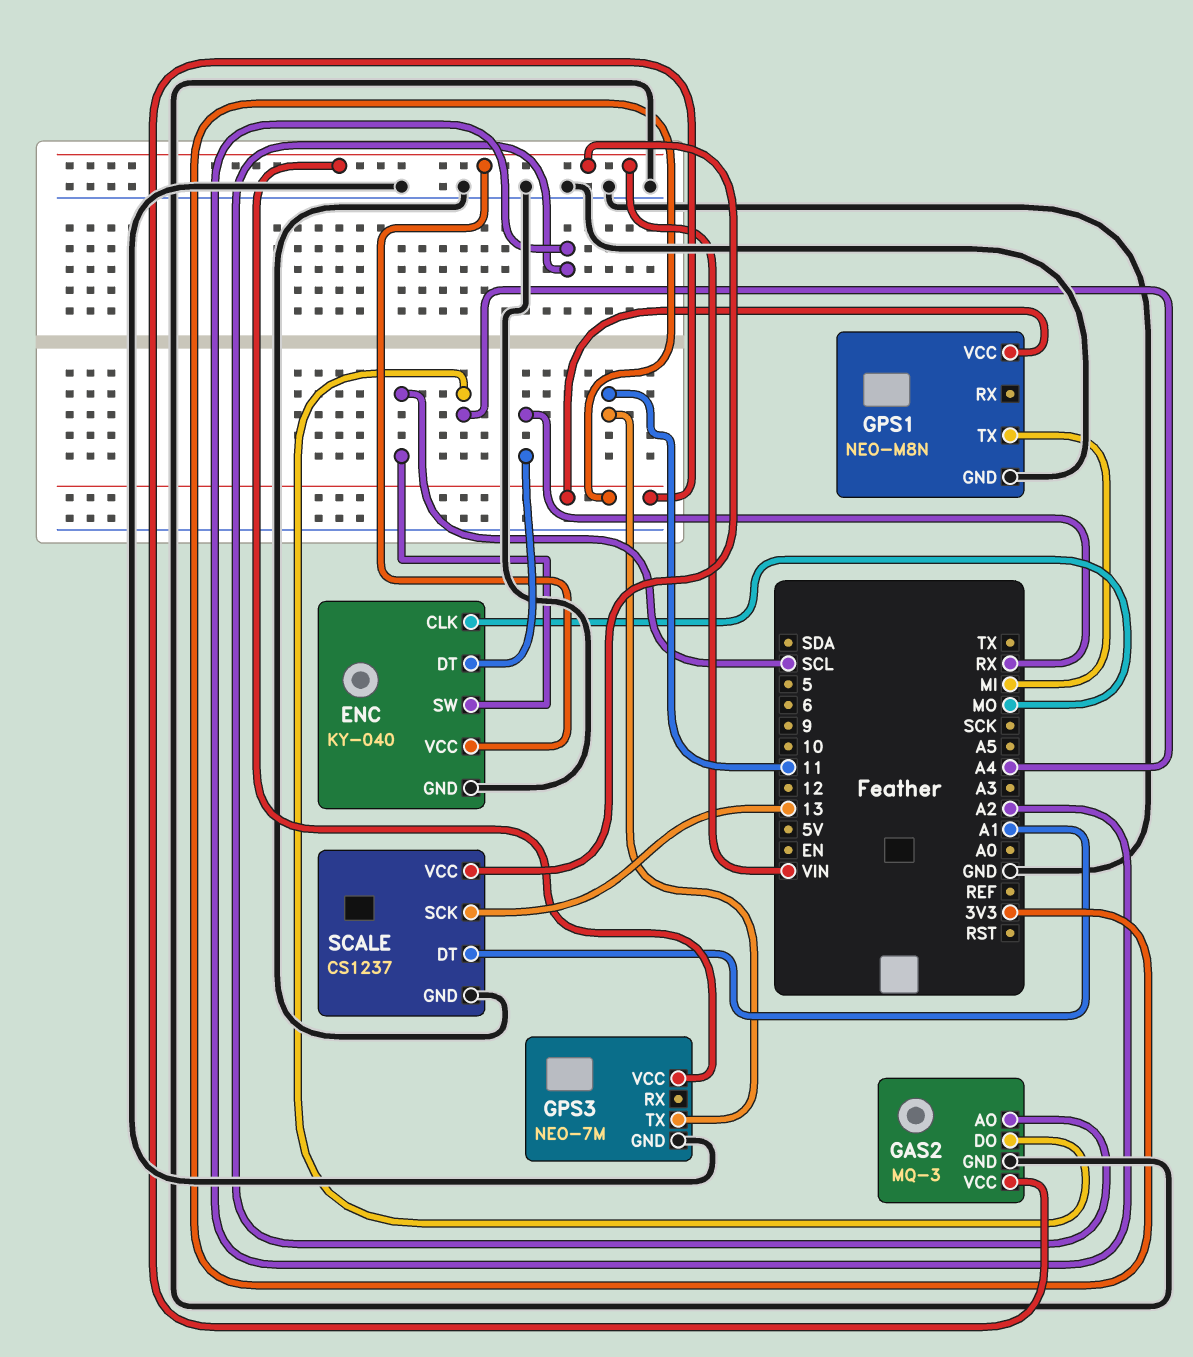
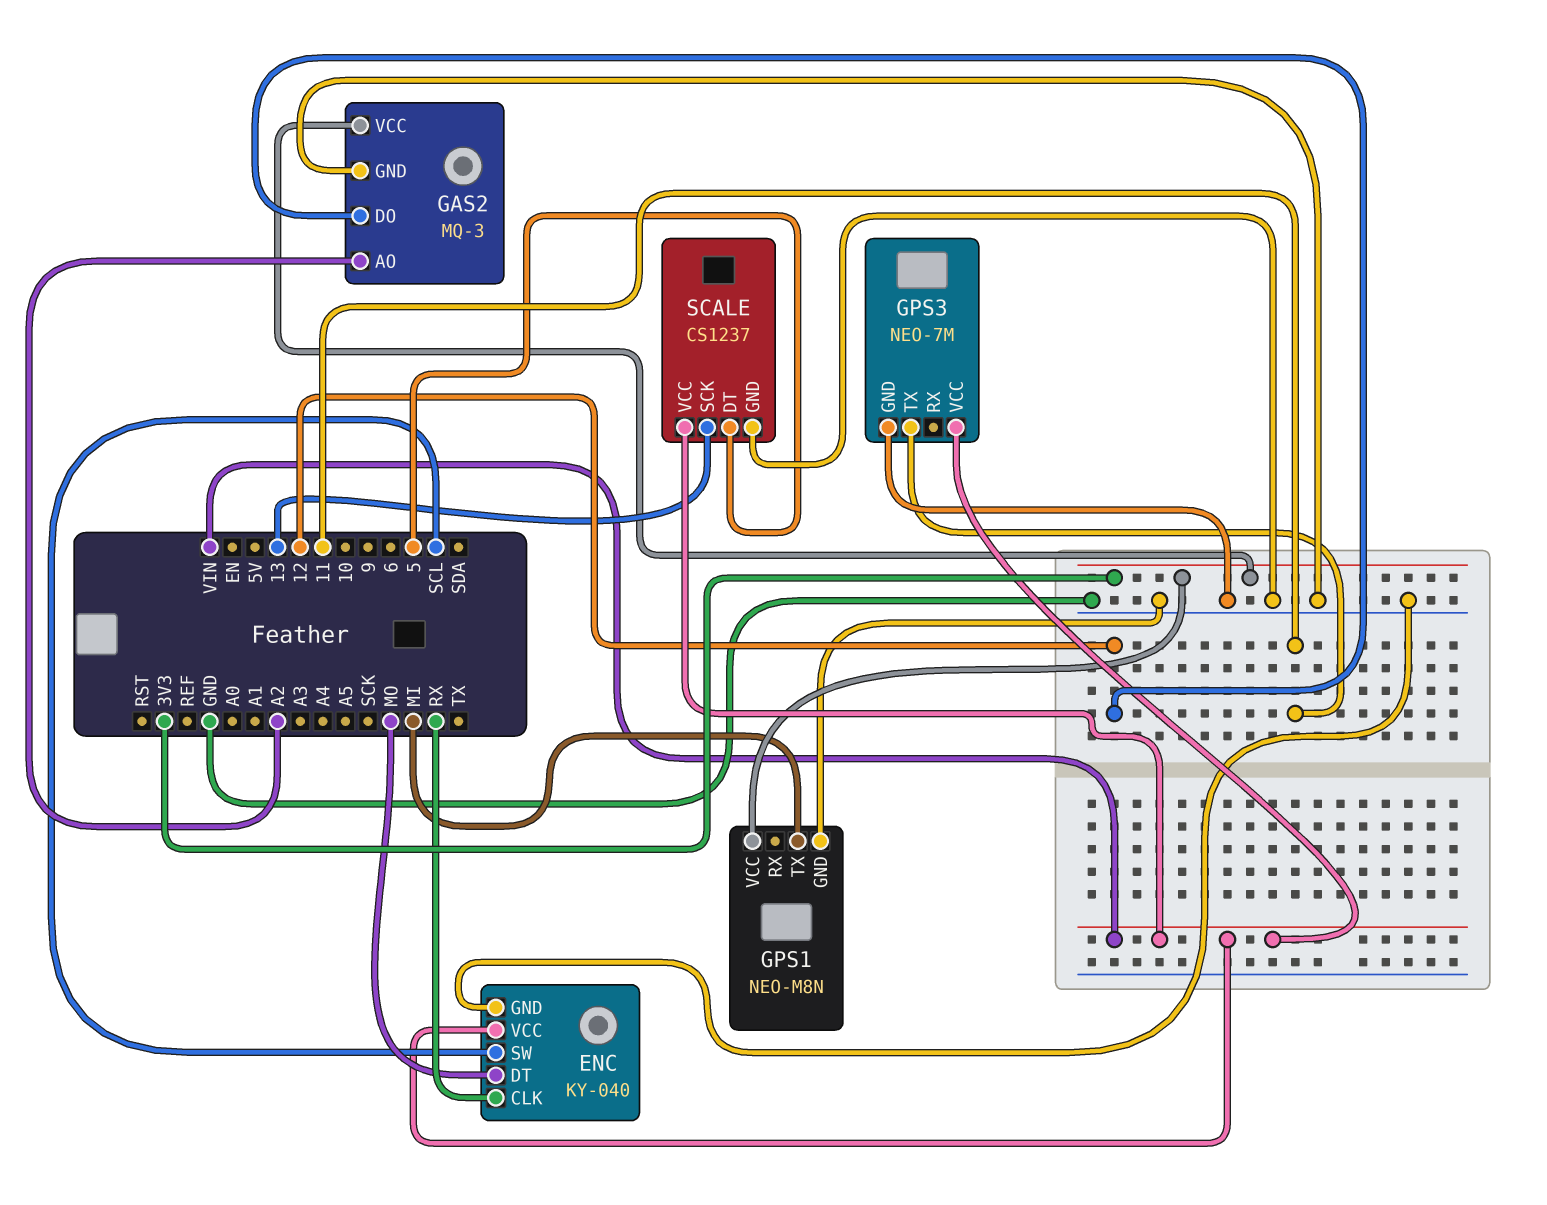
ENC pin CLK: MO -> RX
ENC pin DT: RX -> MO
GAS2 pin DO: A4 -> 12
SCALE pin DT: A1 -> 5

